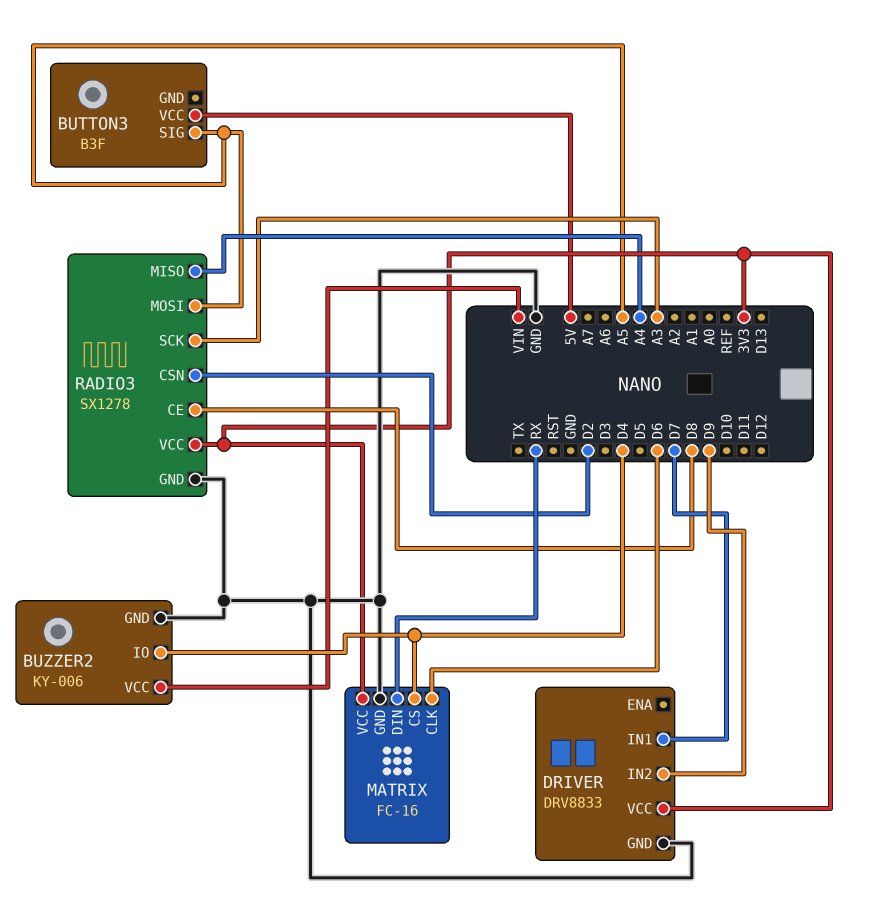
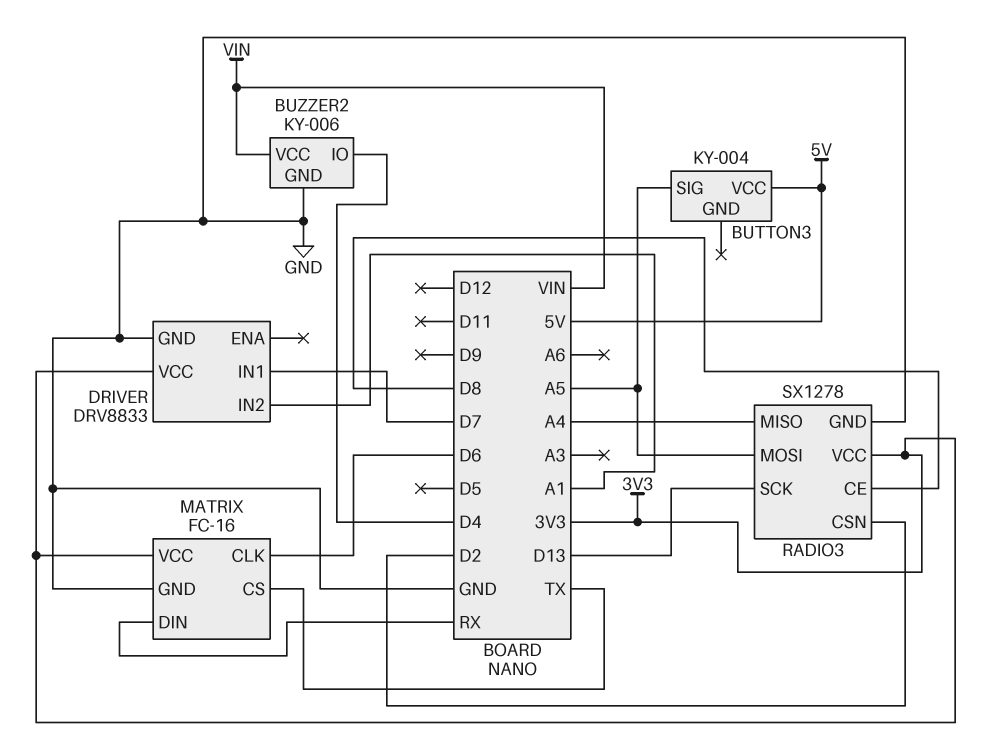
BUTTON3: B3F -> KY-004
DRIVER pin IN2: D9 -> A1
MATRIX pin CS: D4 -> TX
RADIO3 pin SCK: A3 -> D13

